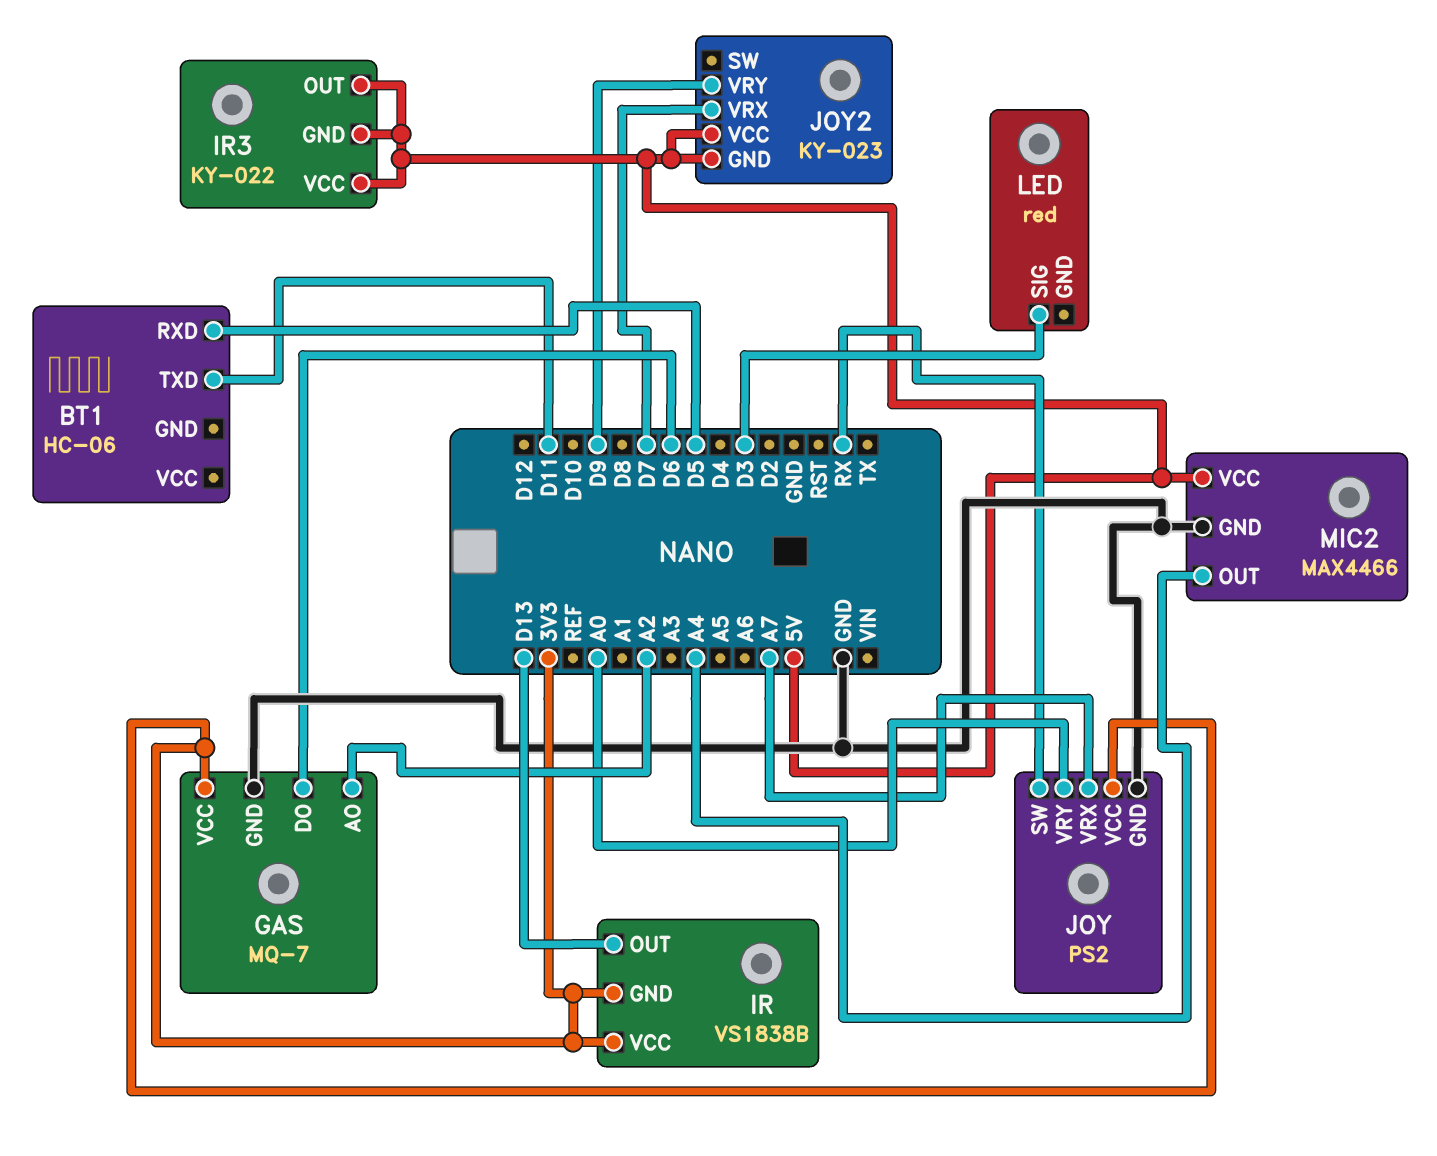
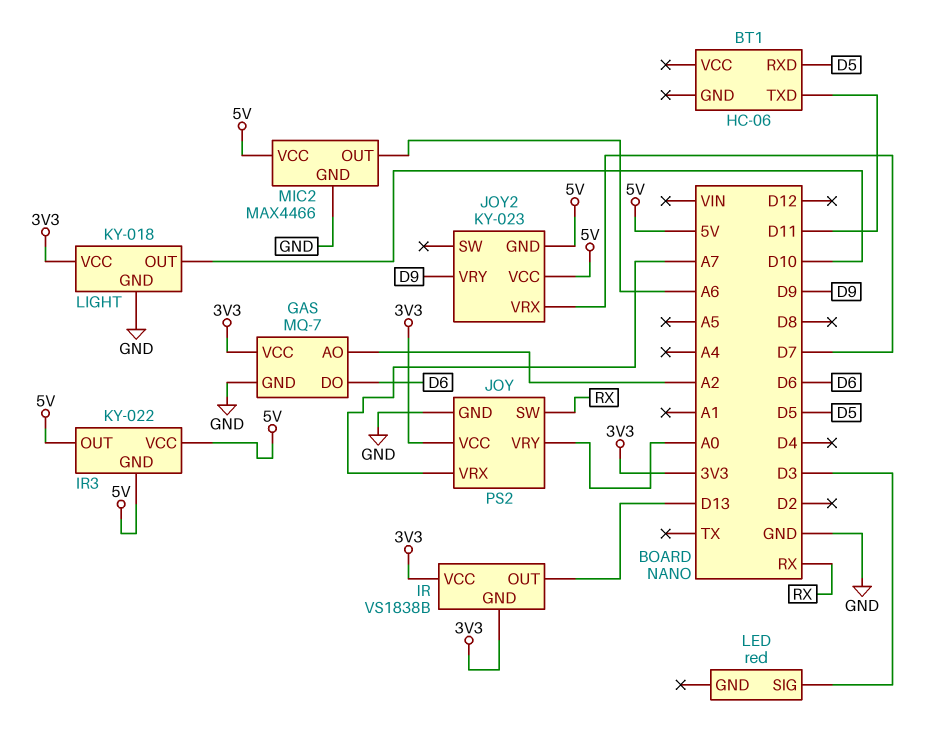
LIGHT: none -> KY-018
LIGHT pin GND: none -> GND
LIGHT pin OUT: none -> D10
LIGHT pin VCC: none -> 3V3
MIC2 pin OUT: A4 -> A6

